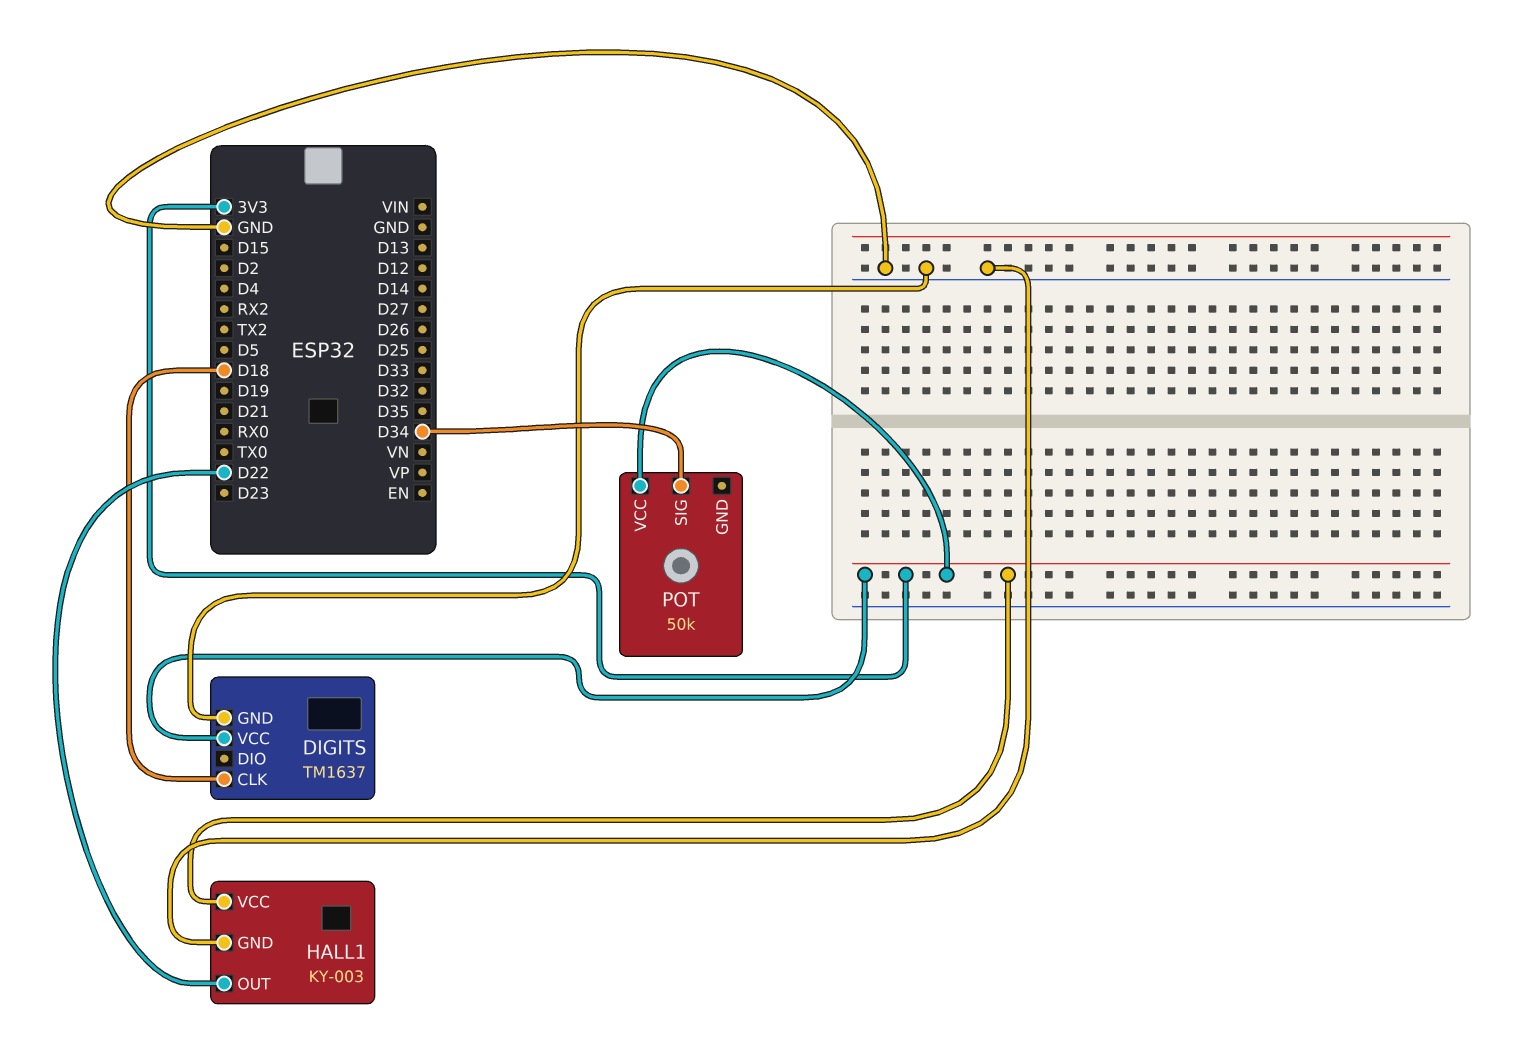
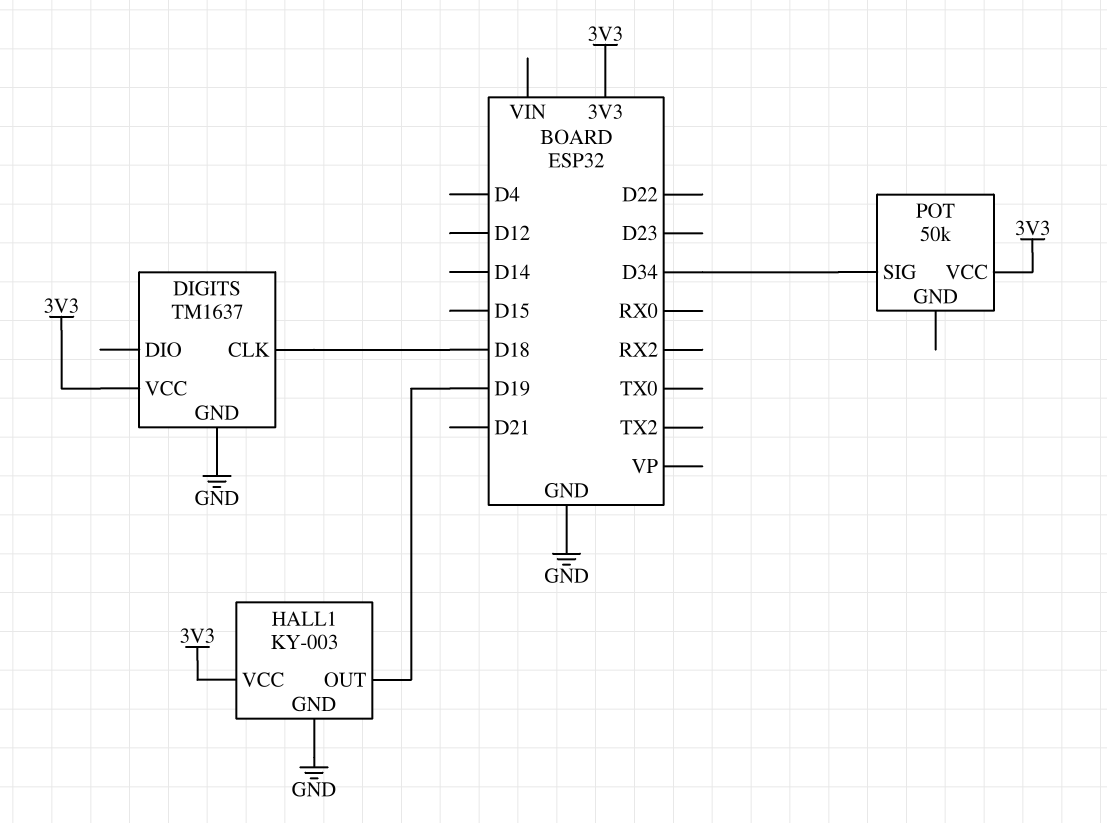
HALL1 pin OUT: D22 -> D19

